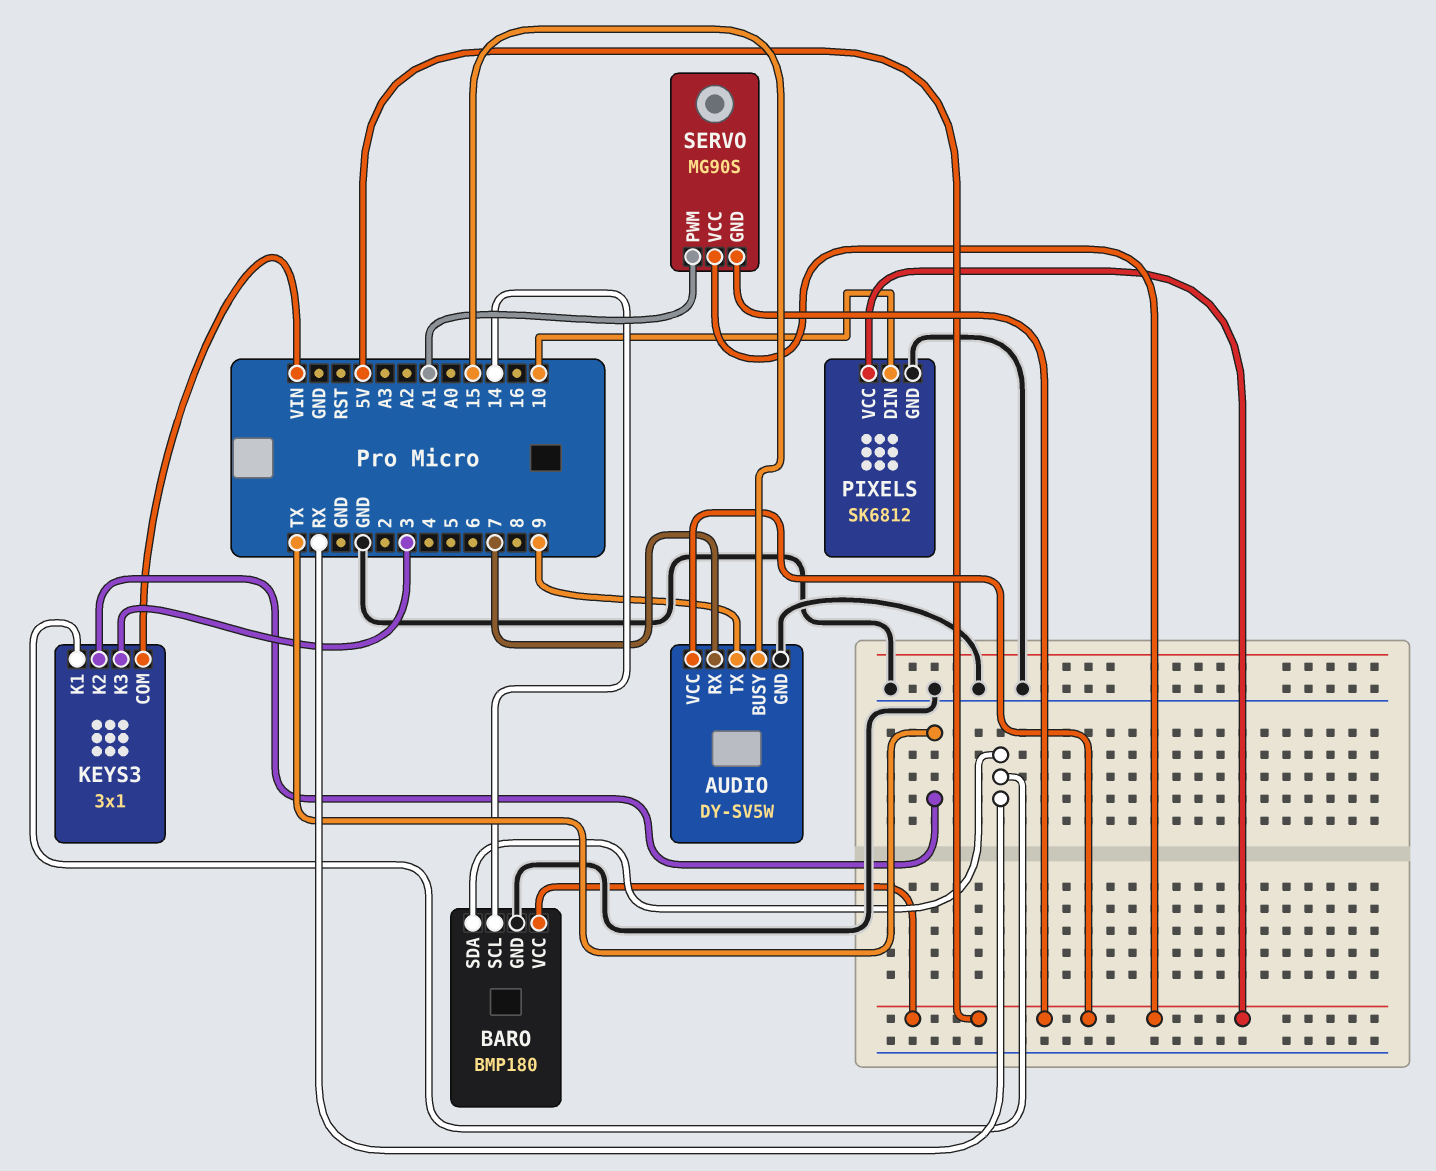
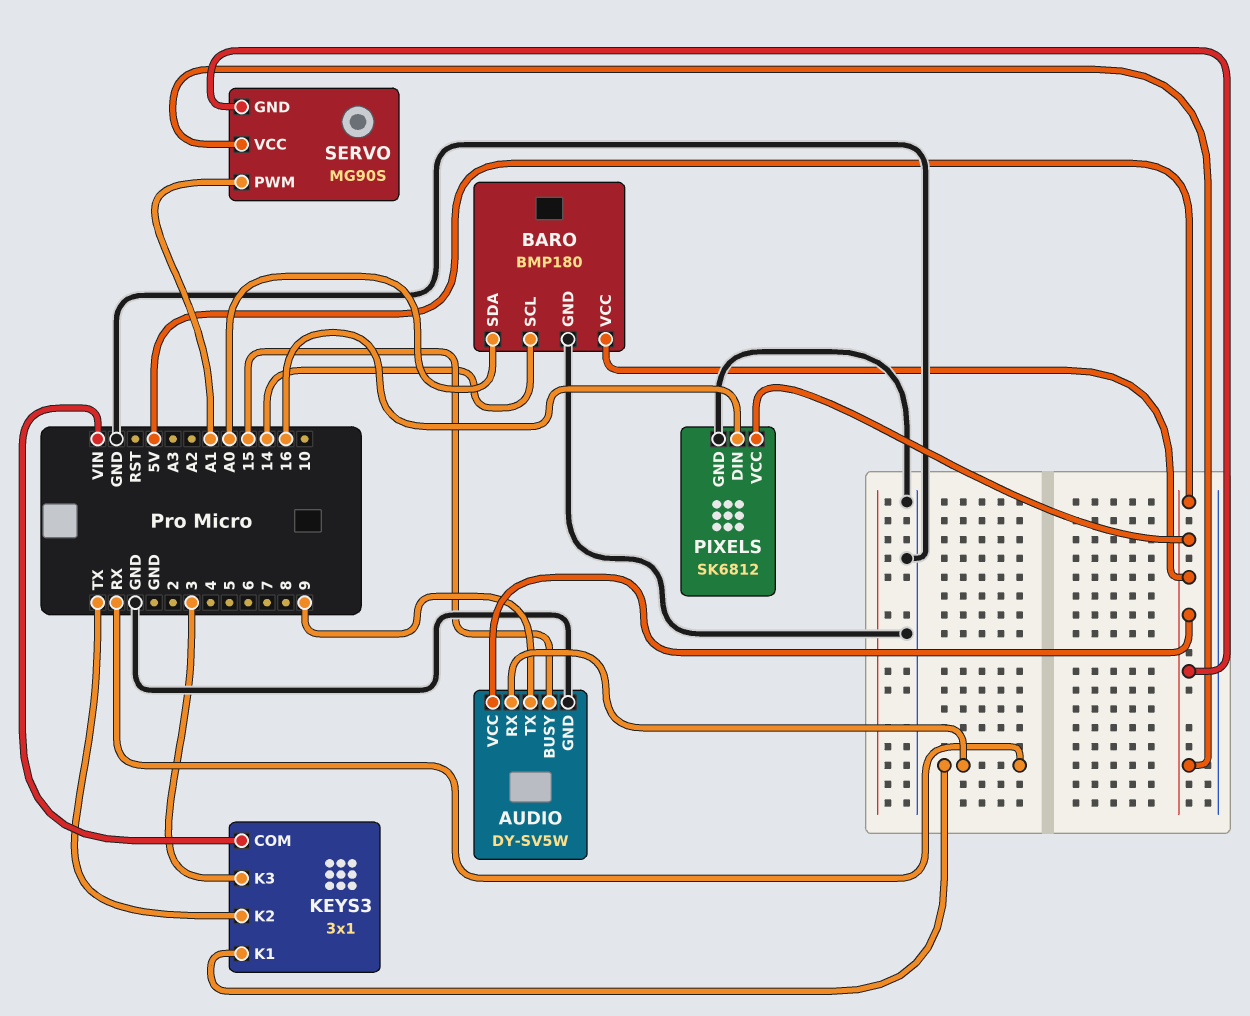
AUDIO pin RX: 7 -> RX
BARO pin SDA: RX -> A0
PIXELS pin DIN: 10 -> 16

